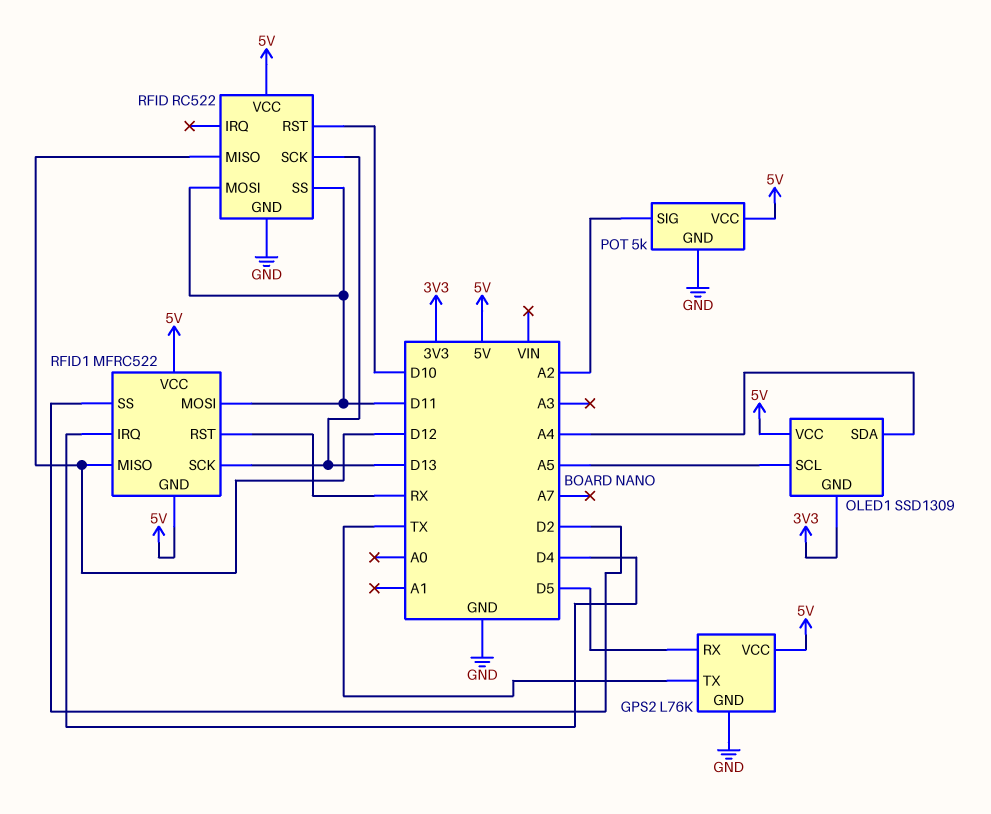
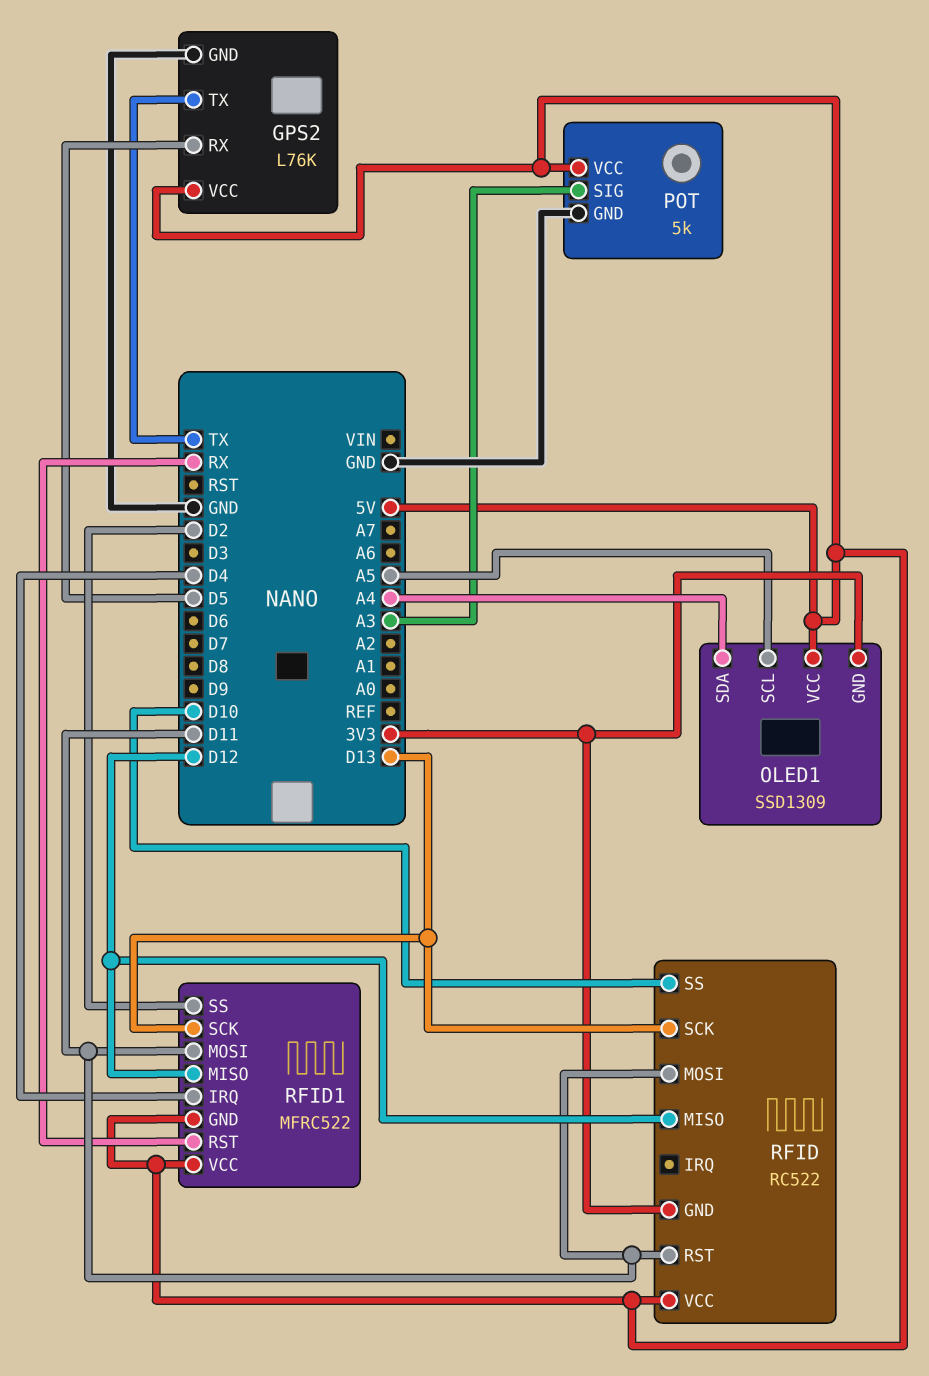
POT pin SIG: A2 -> A3
RFID pin GND: GND -> 3V3
RFID pin RST: D10 -> D11
RFID pin SS: D11 -> D10

